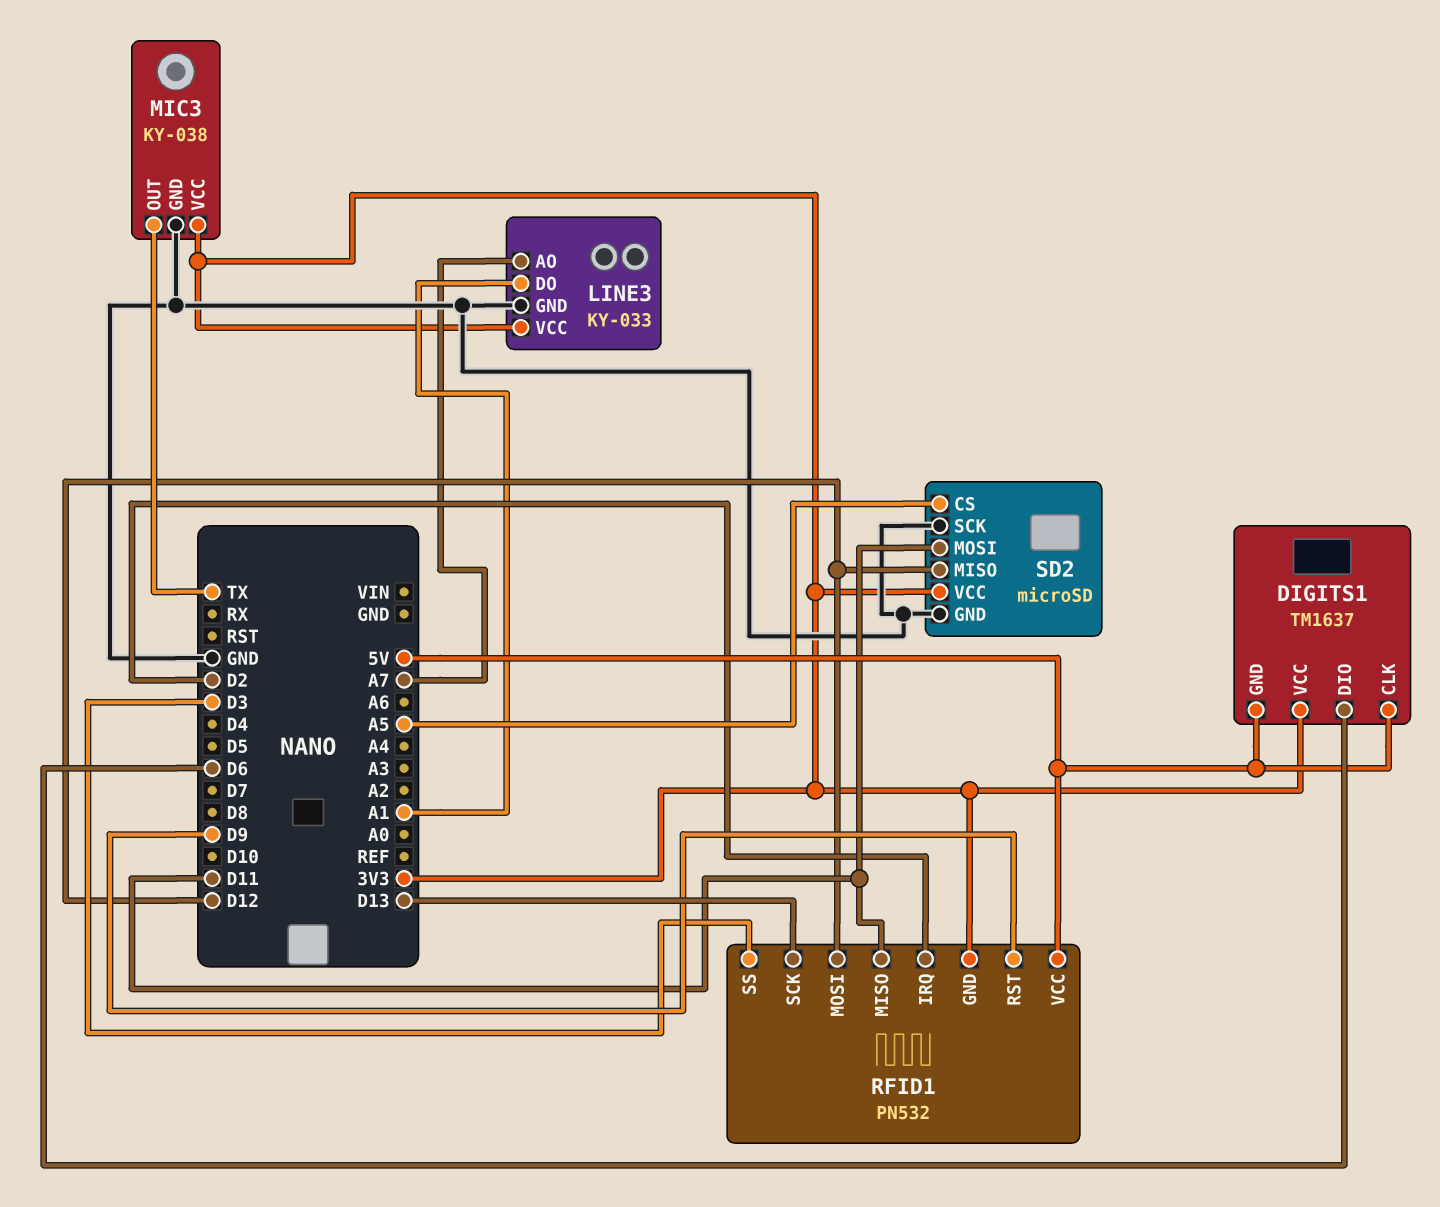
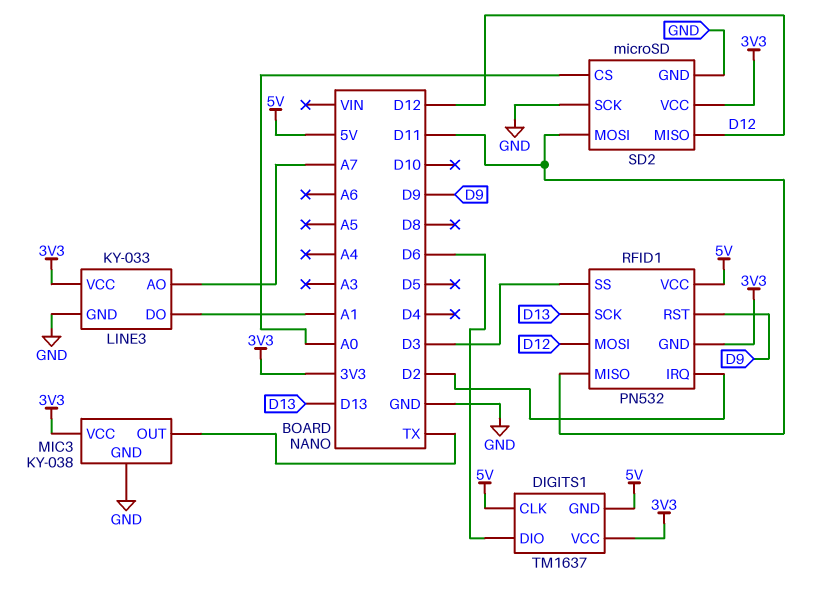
SD2 pin CS: A5 -> A0

